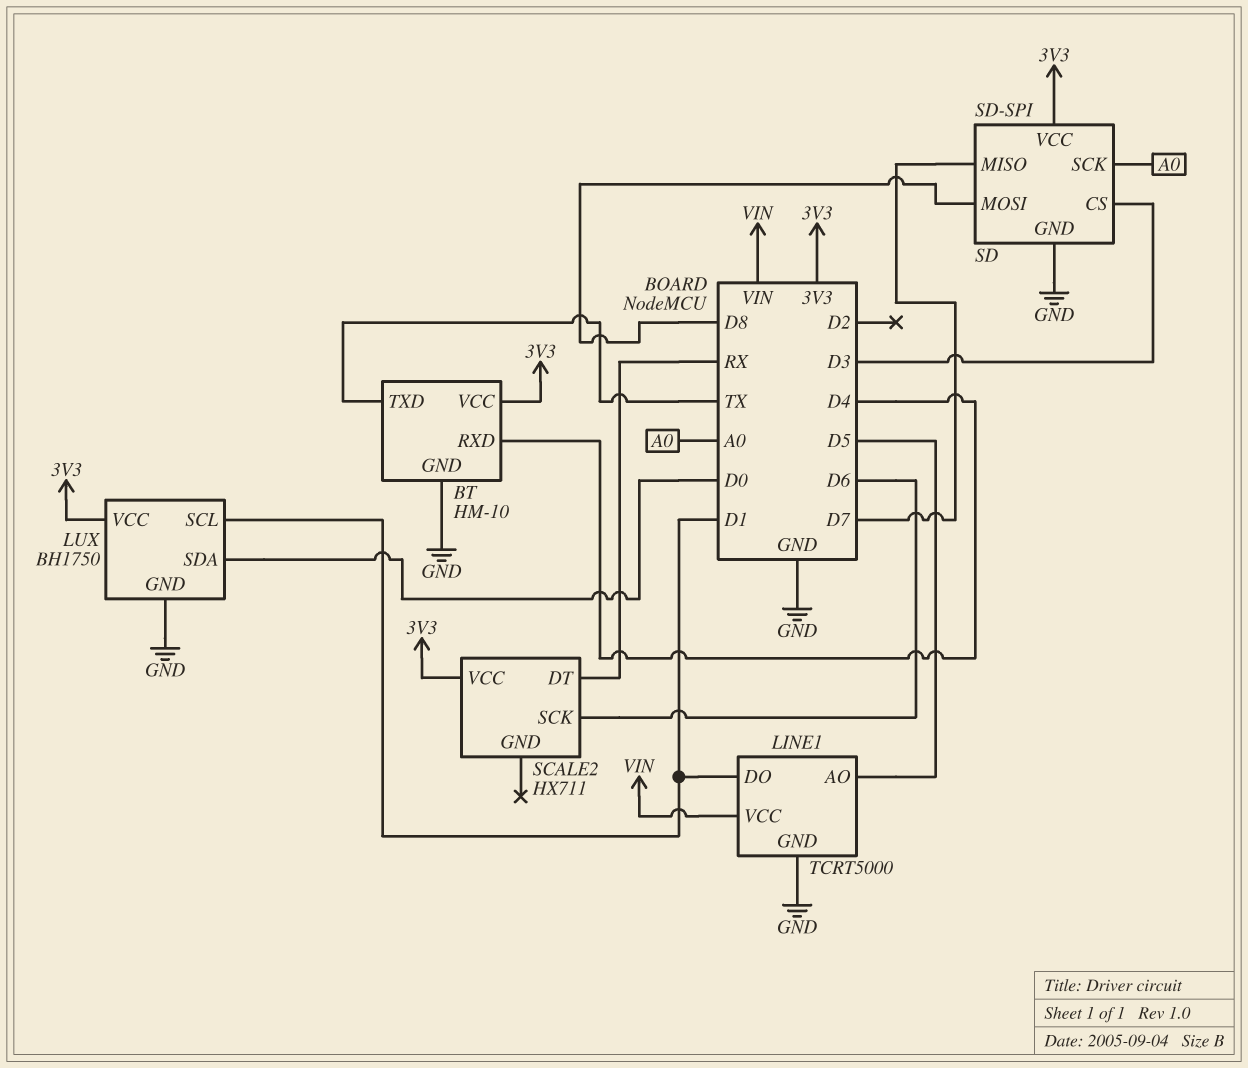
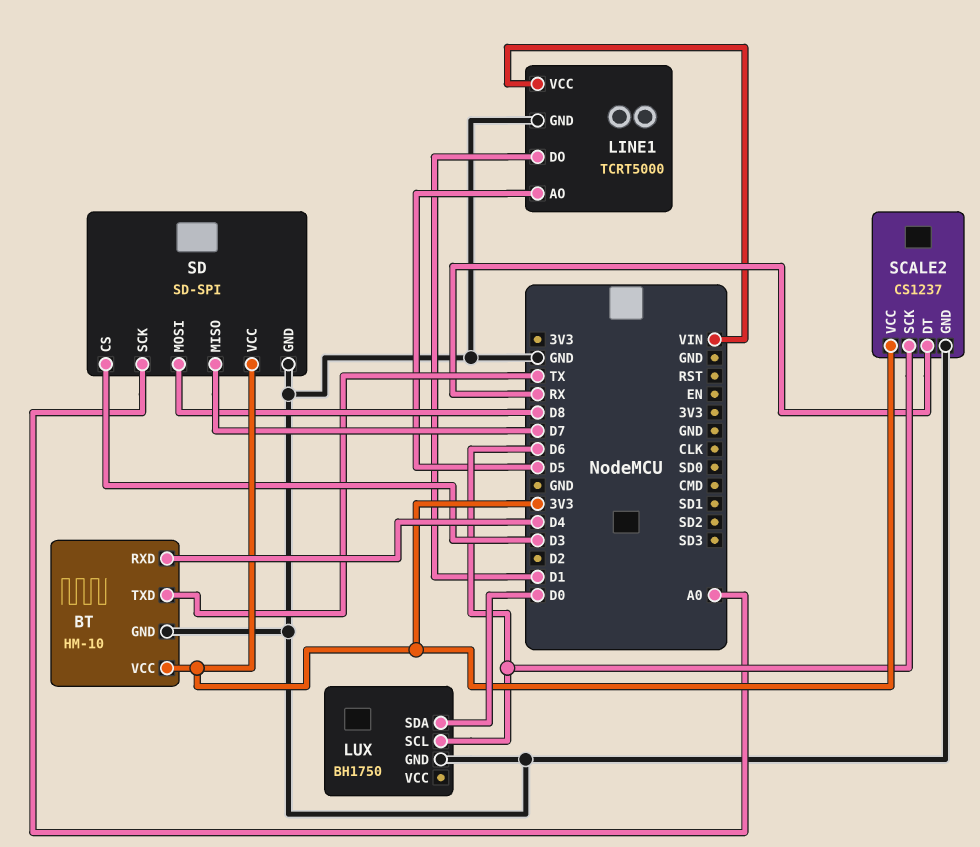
LUX pin SCL: D1 -> D6
LUX pin VCC: 3V3 -> none
SCALE2: HX711 -> CS1237
SCALE2 pin GND: none -> GND

